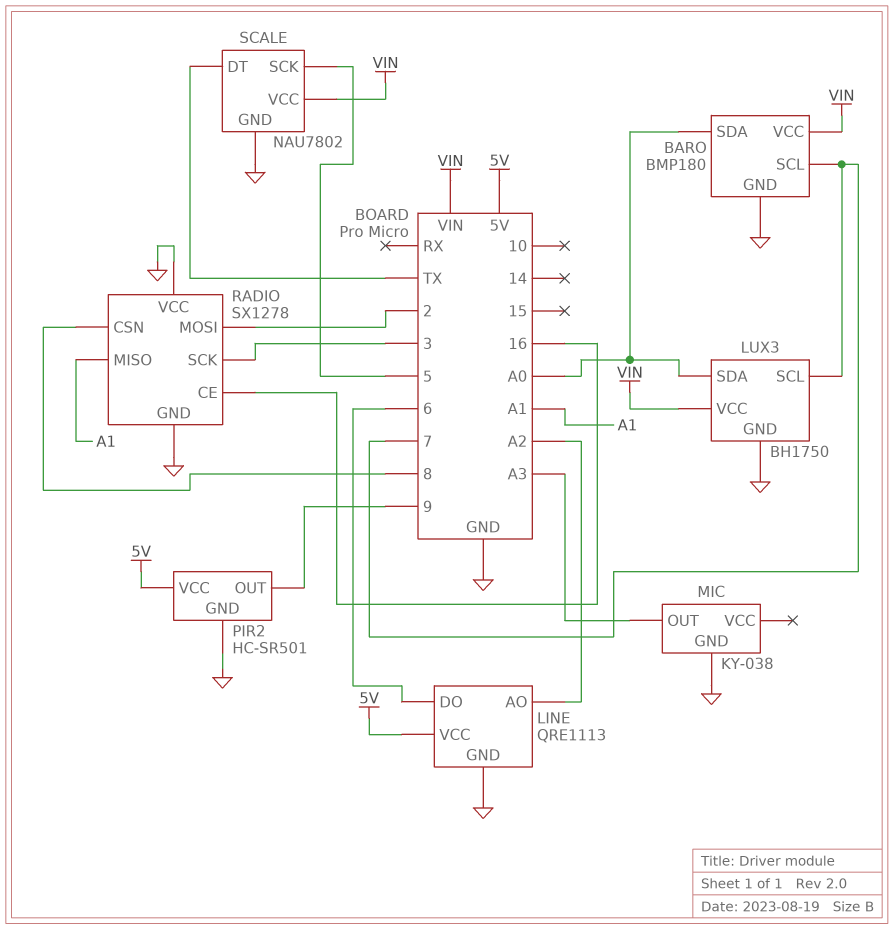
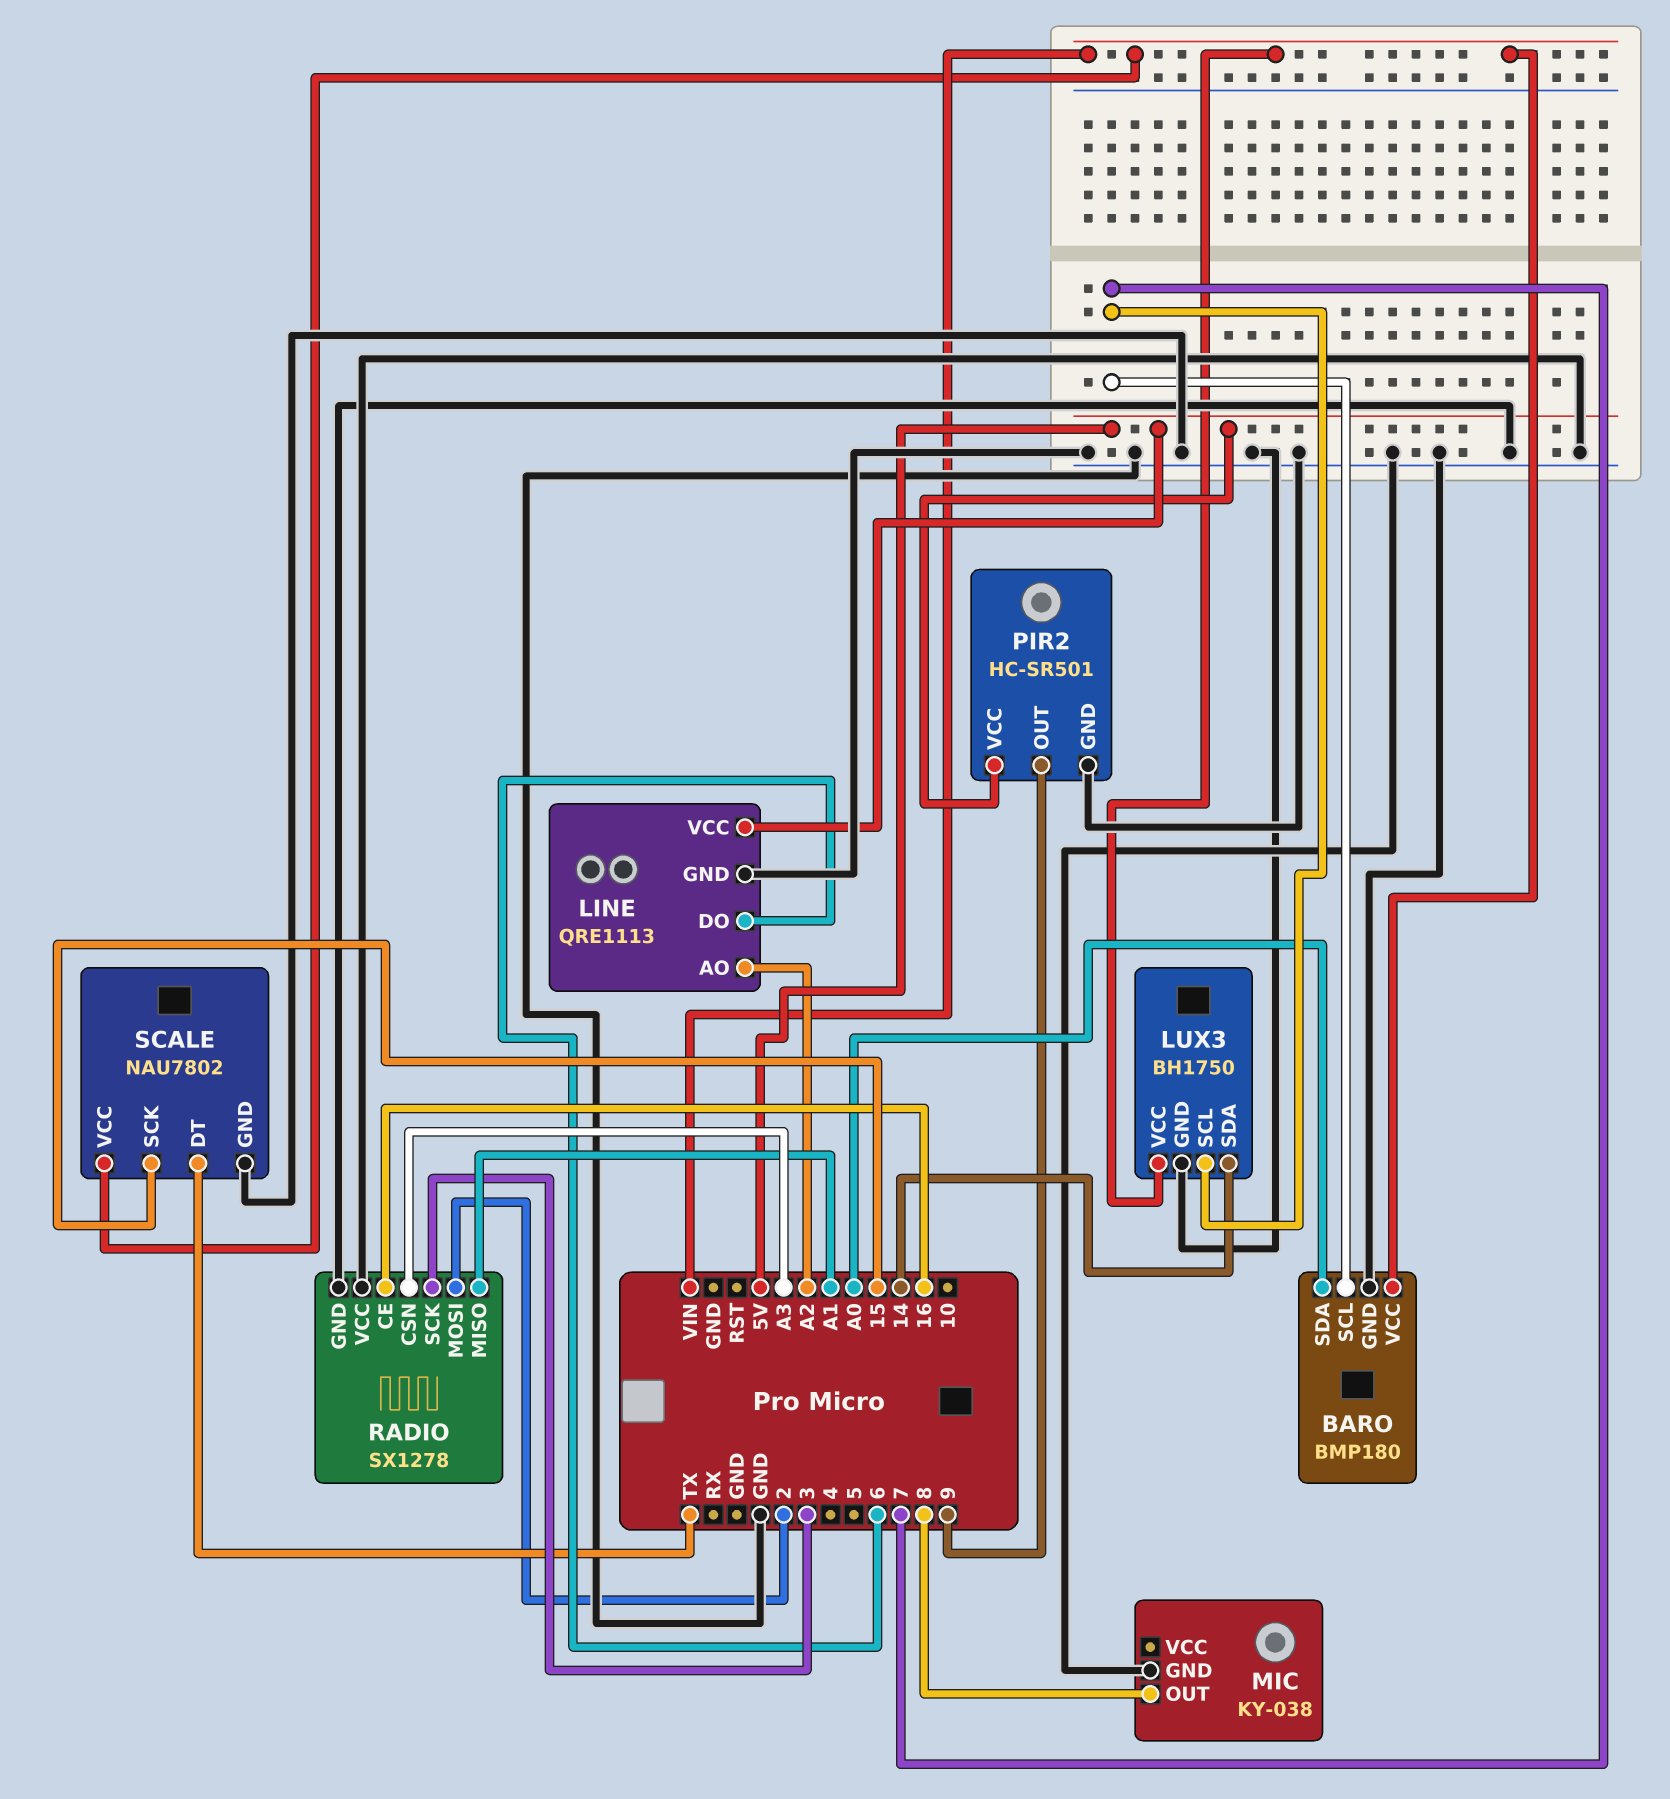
LUX3 pin SDA: A0 -> 14
MIC pin OUT: A3 -> 8
RADIO pin CSN: 8 -> A3
SCALE pin SCK: 5 -> 15

